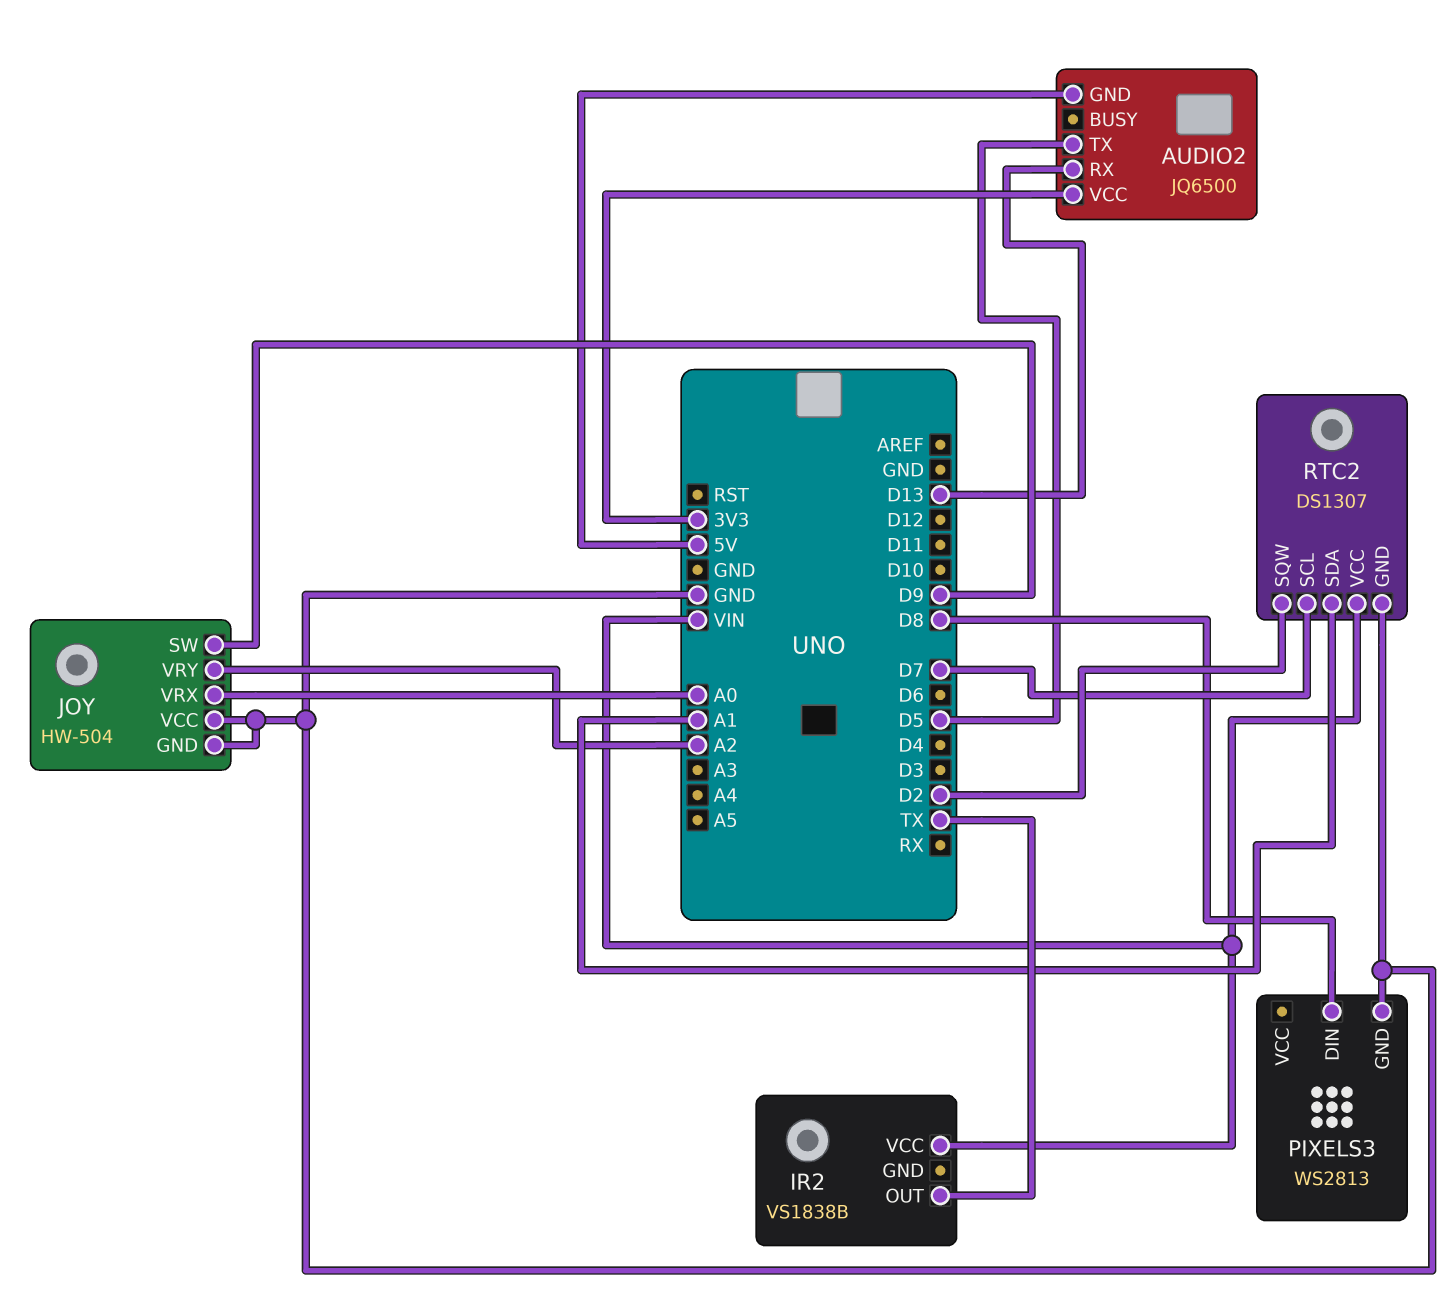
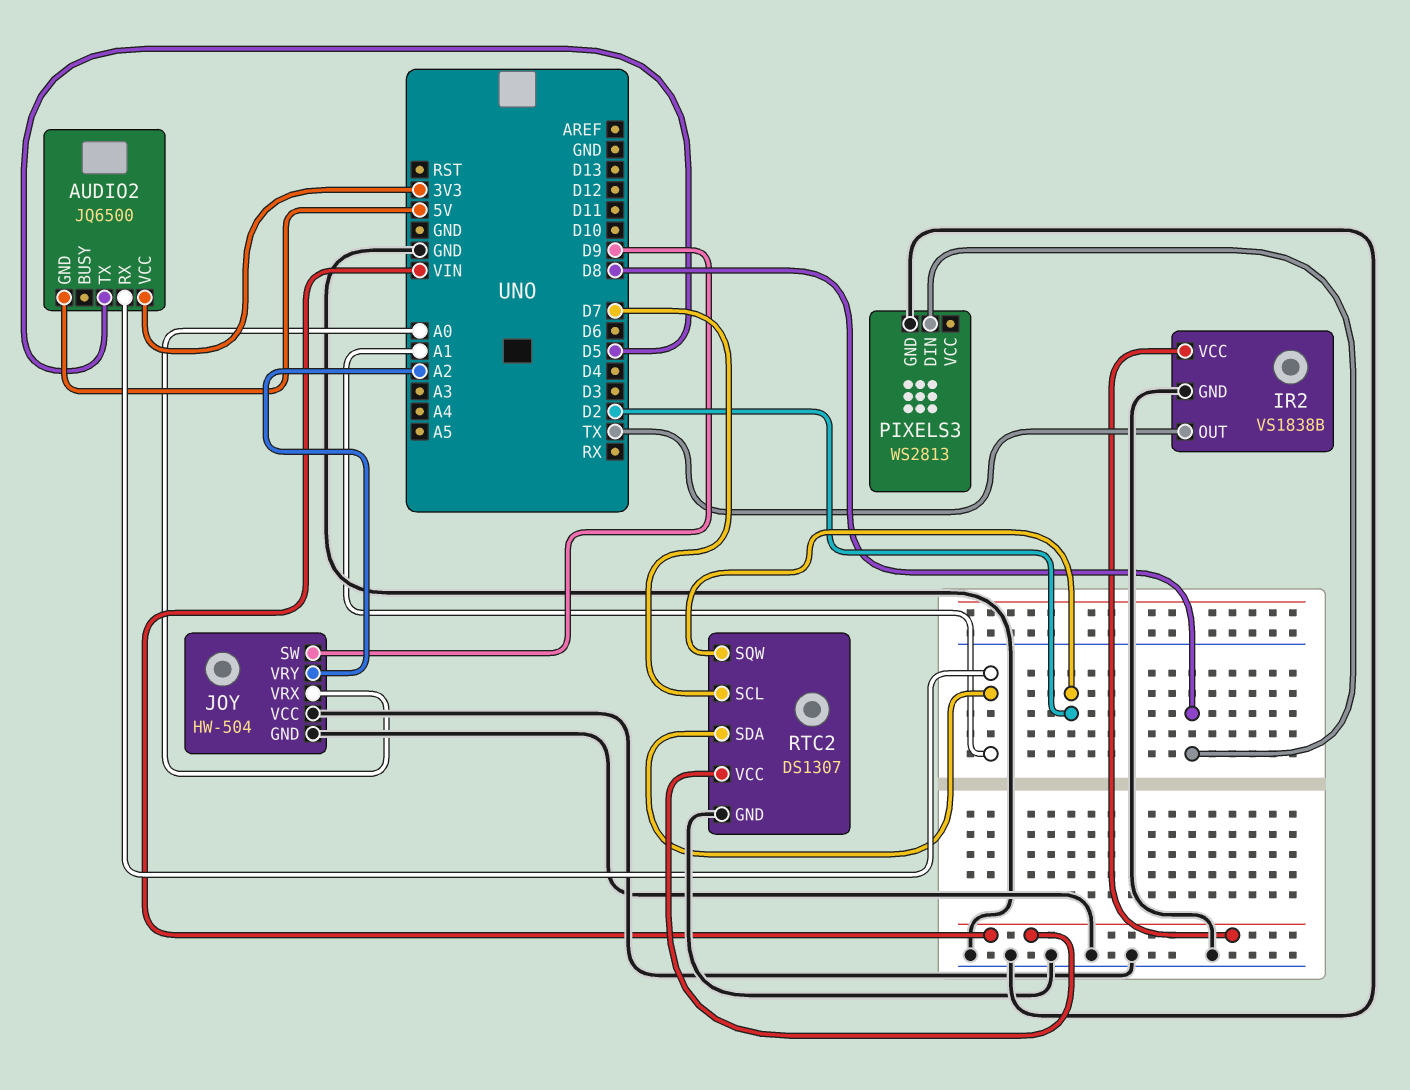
AUDIO2 pin RX: D13 -> A1
IR2 pin GND: none -> GND

